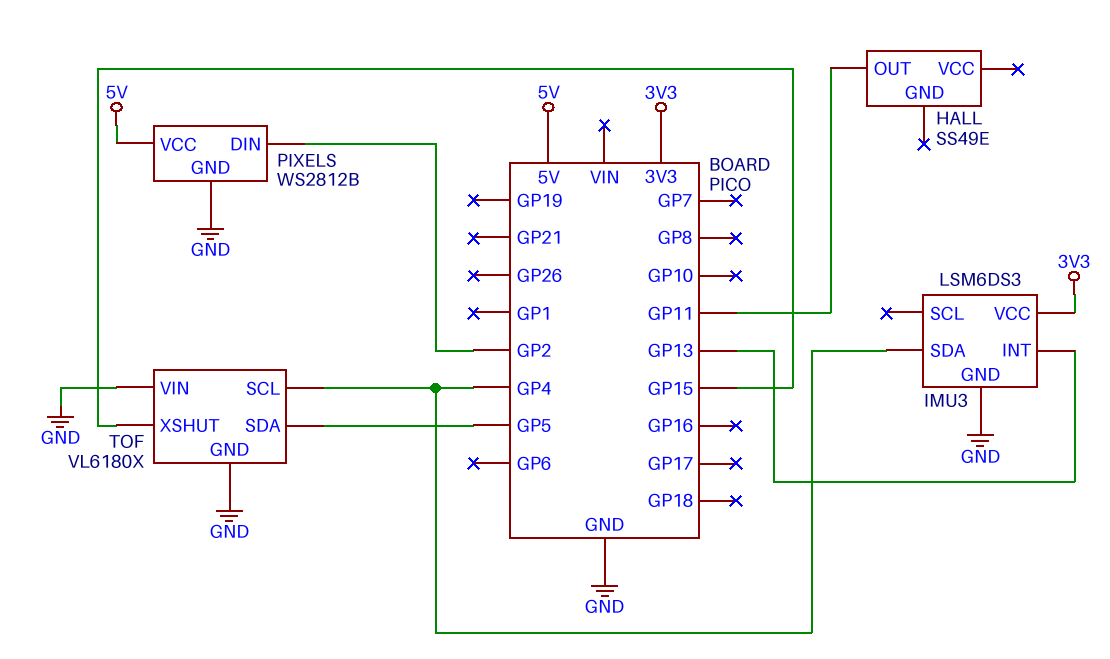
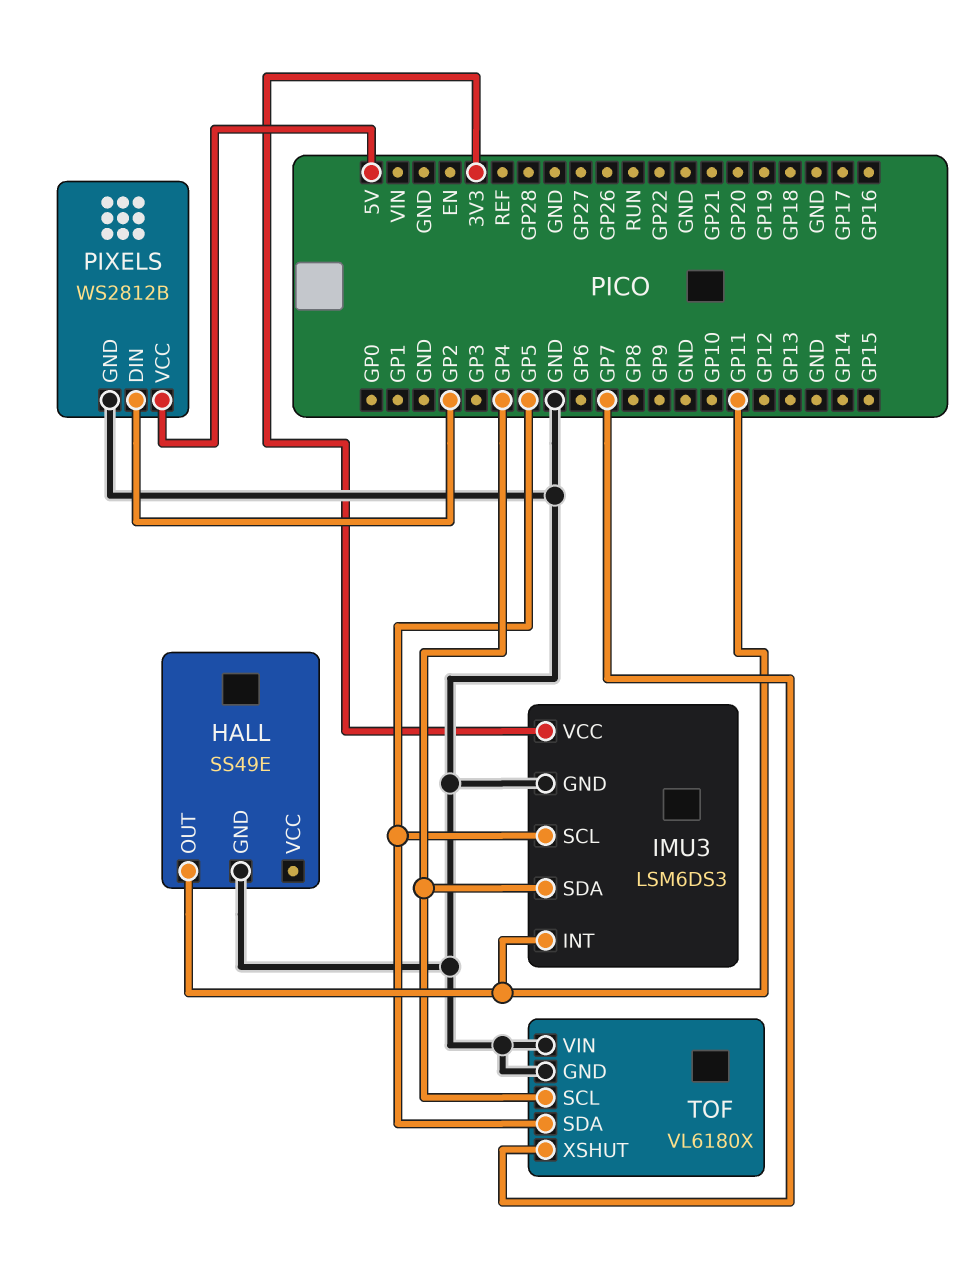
HALL pin GND: none -> GND
IMU3 pin INT: GP13 -> GP11
IMU3 pin SCL: none -> GP5
TOF pin XSHUT: GP15 -> GP7

